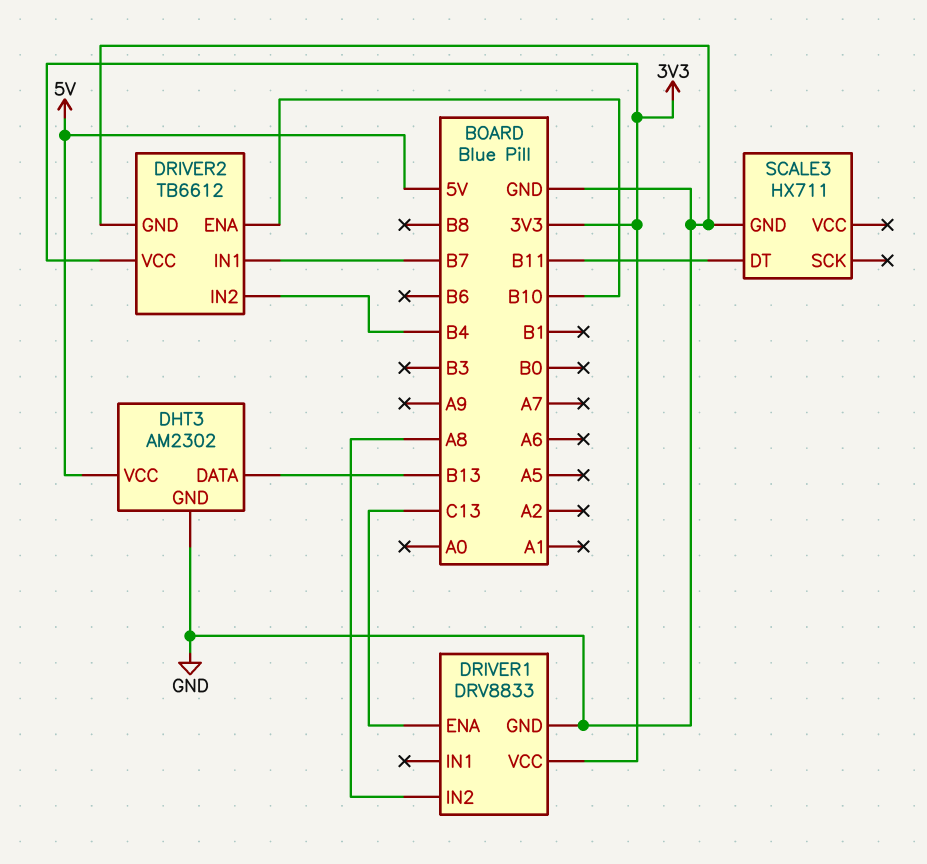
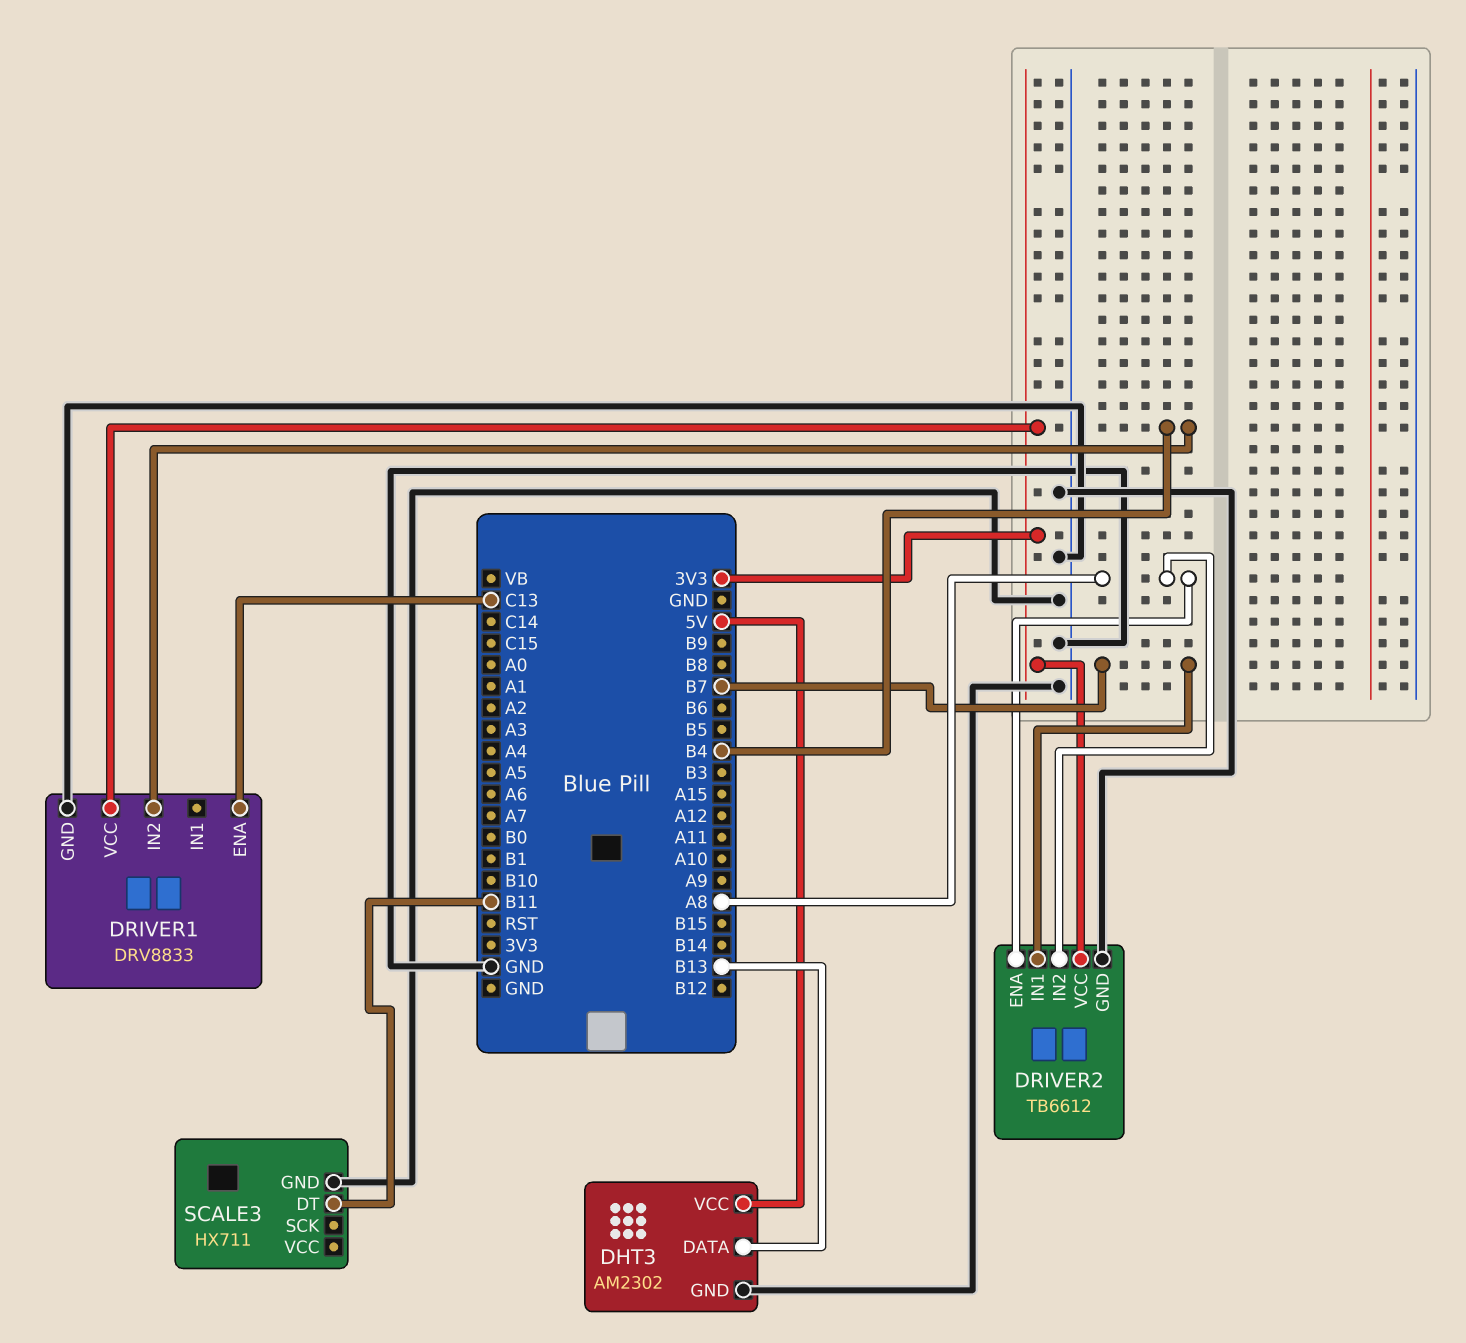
DRIVER1 pin IN2: A8 -> B4
DRIVER2 pin ENA: B10 -> A8
DRIVER2 pin IN2: B4 -> A8

